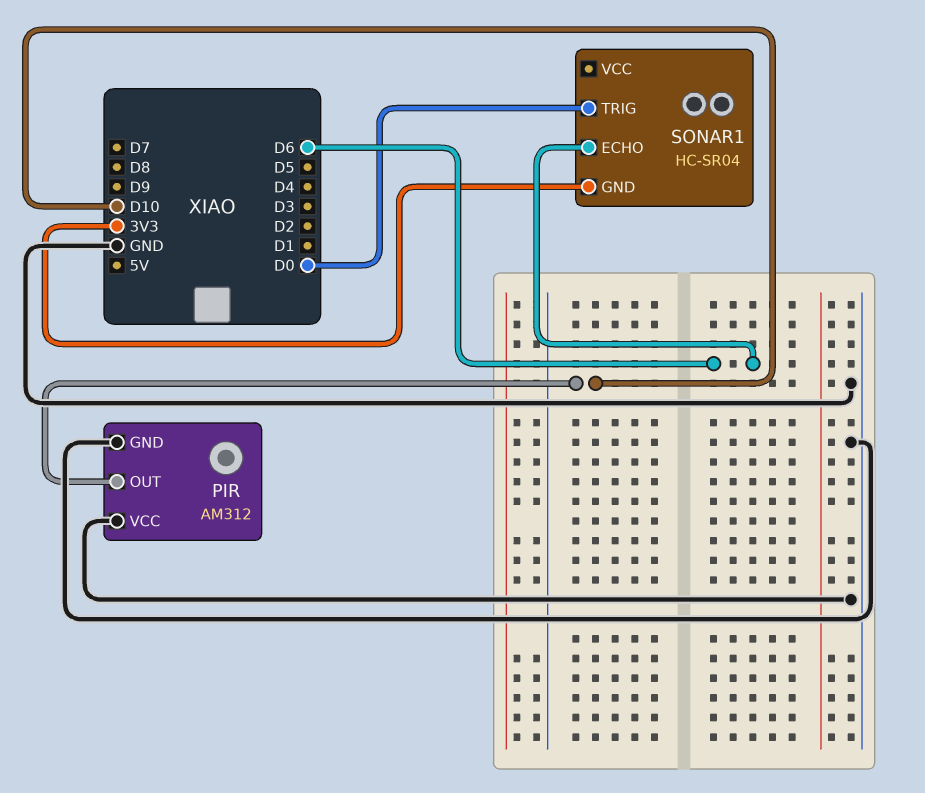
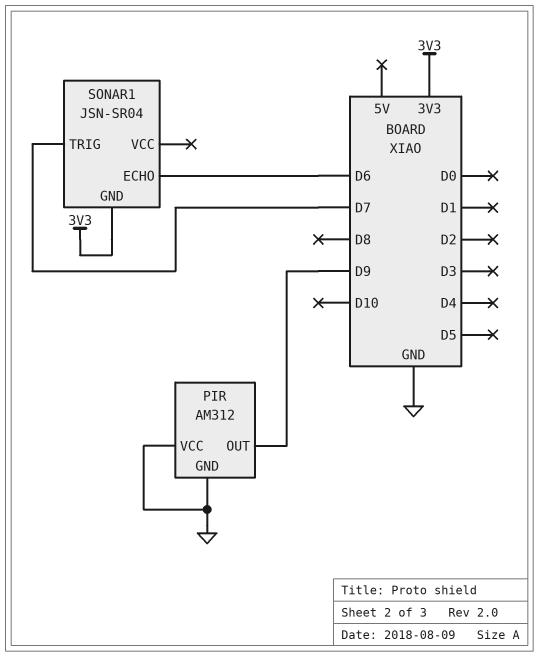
PIR pin OUT: D10 -> D9
SONAR1: HC-SR04 -> JSN-SR04
SONAR1 pin TRIG: D0 -> D7

